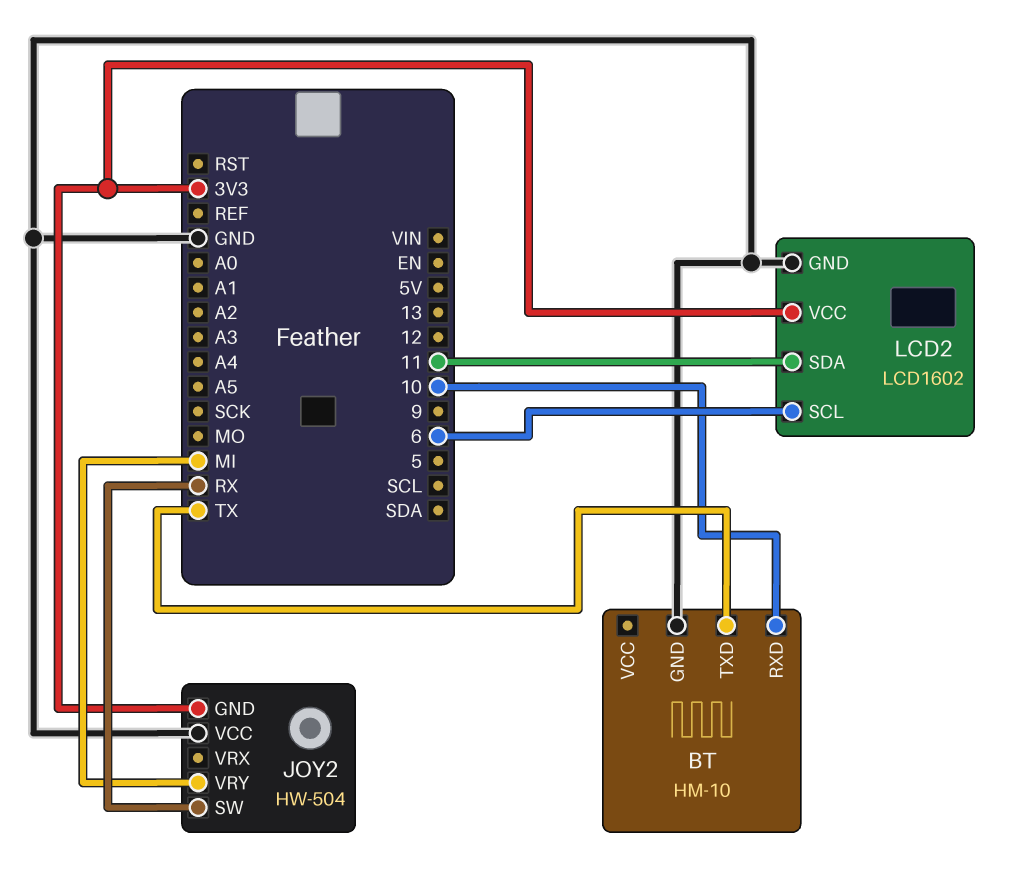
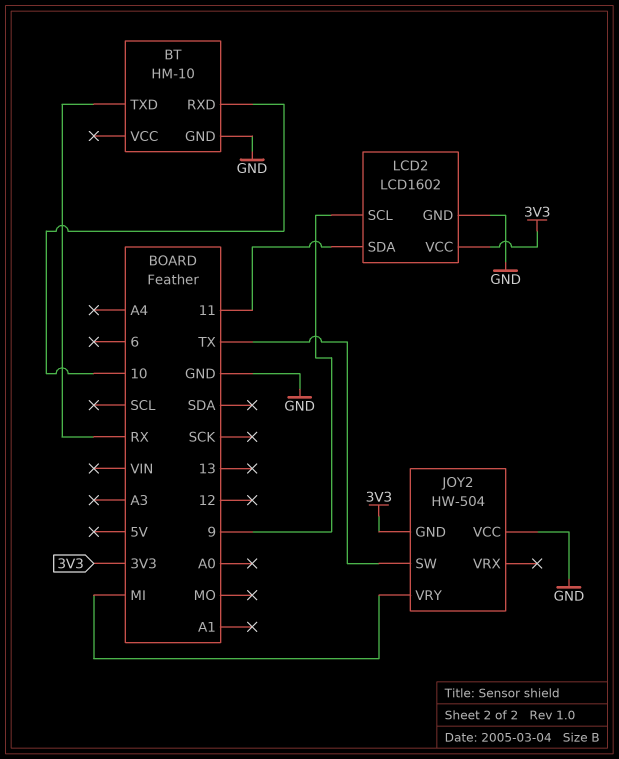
BT pin TXD: TX -> RX
JOY2 pin SW: RX -> TX
LCD2 pin SCL: 6 -> 9

